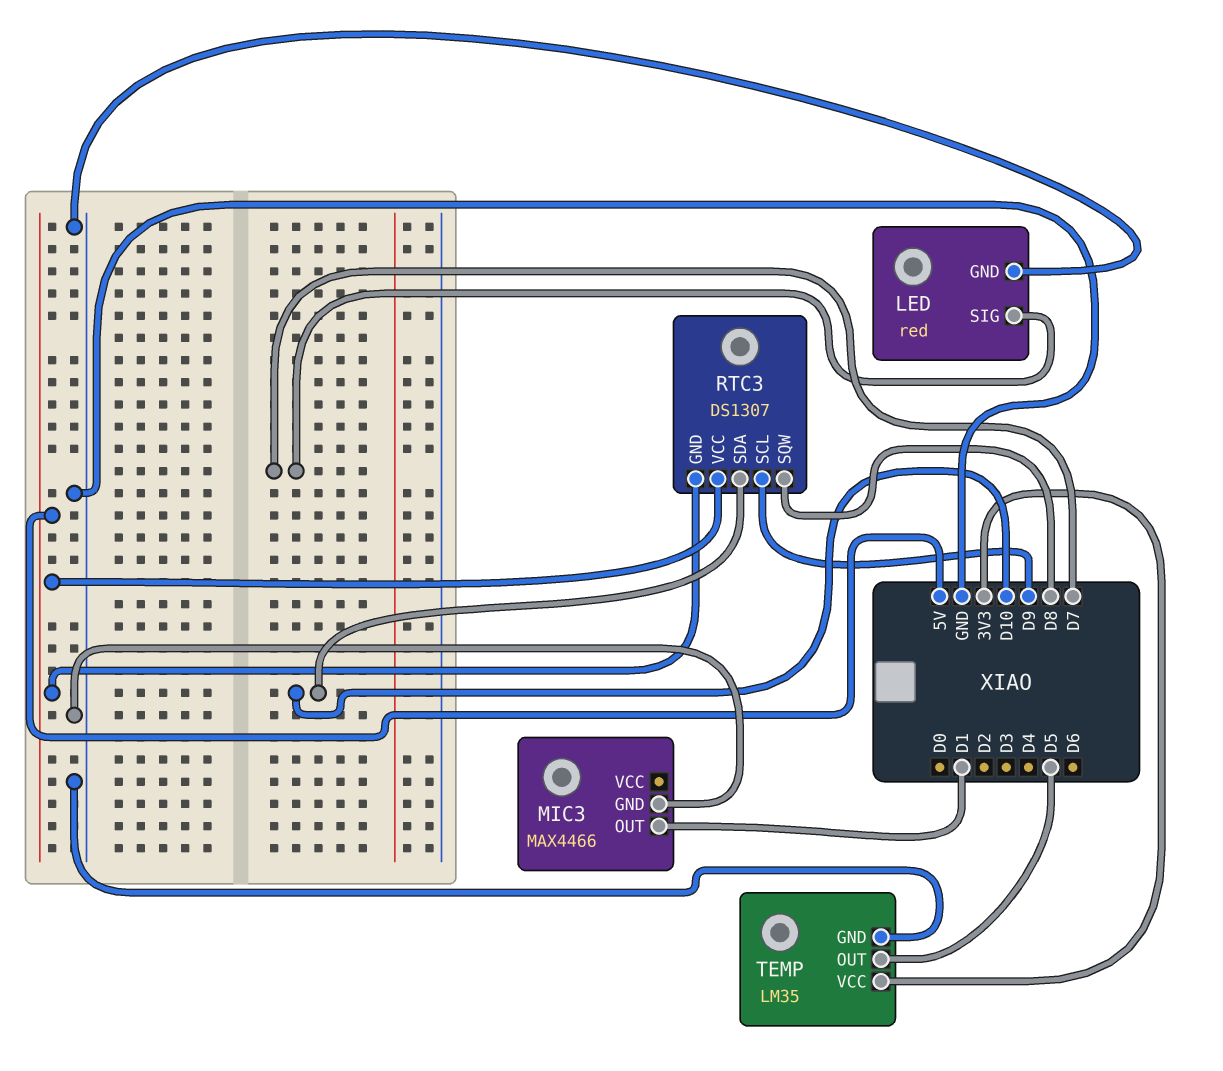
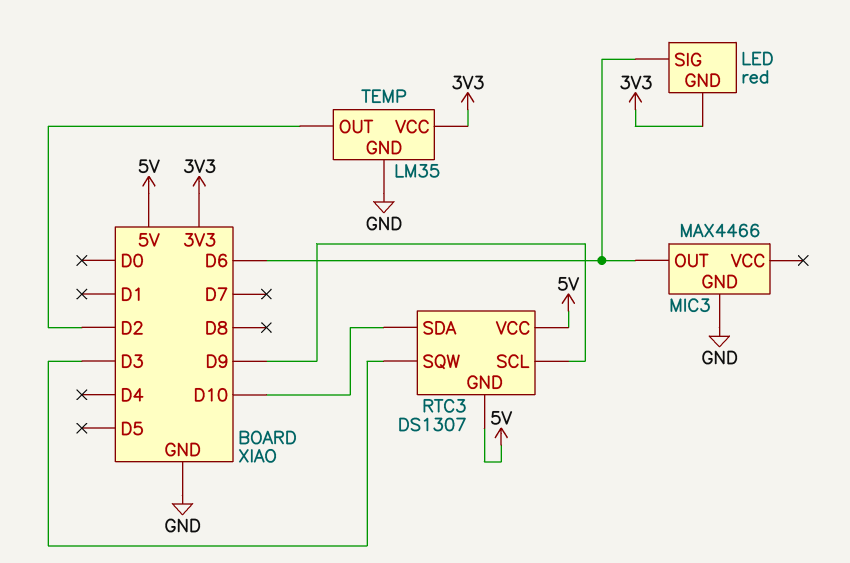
LED pin GND: GND -> 3V3
LED pin SIG: D7 -> D6
MIC3 pin OUT: D1 -> D6
RTC3 pin SQW: D8 -> D3
TEMP pin OUT: D5 -> D2

